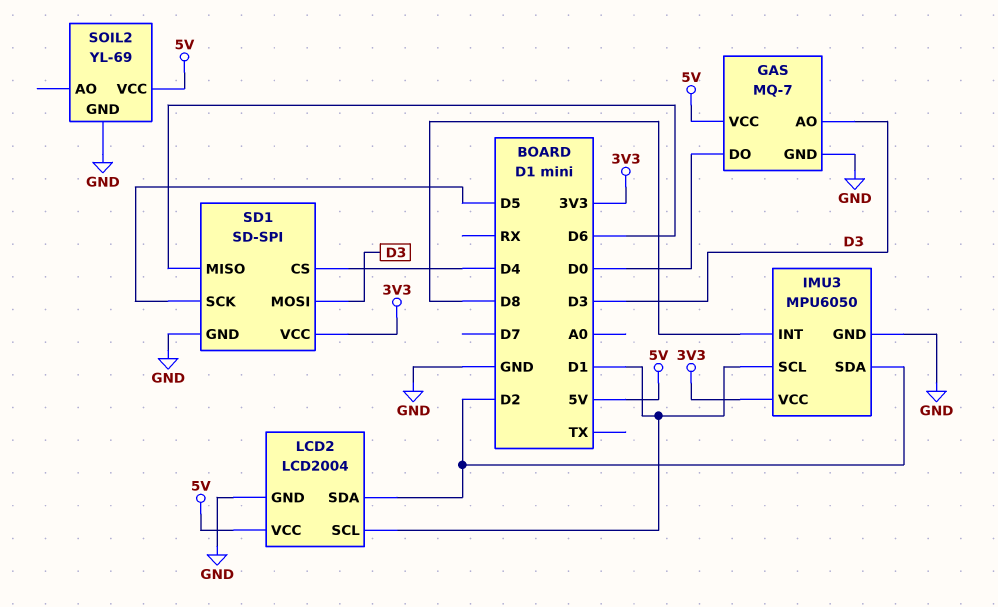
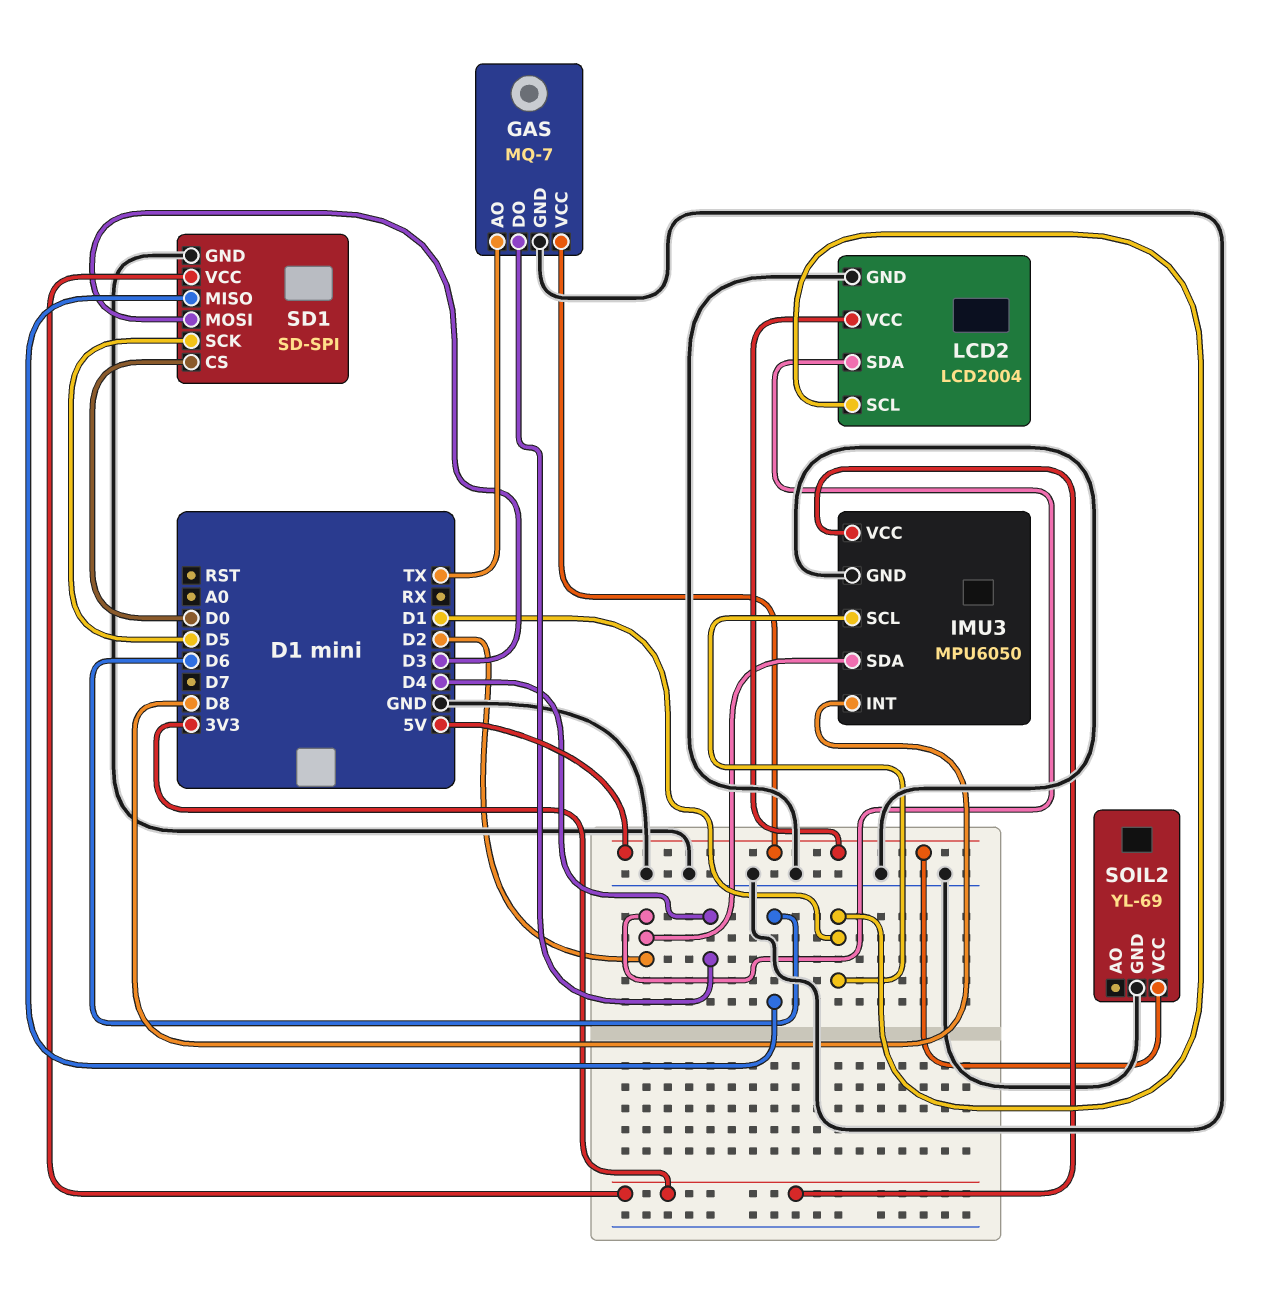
GAS pin AO: D3 -> TX
GAS pin DO: D0 -> D4
SD1 pin CS: D4 -> D0

